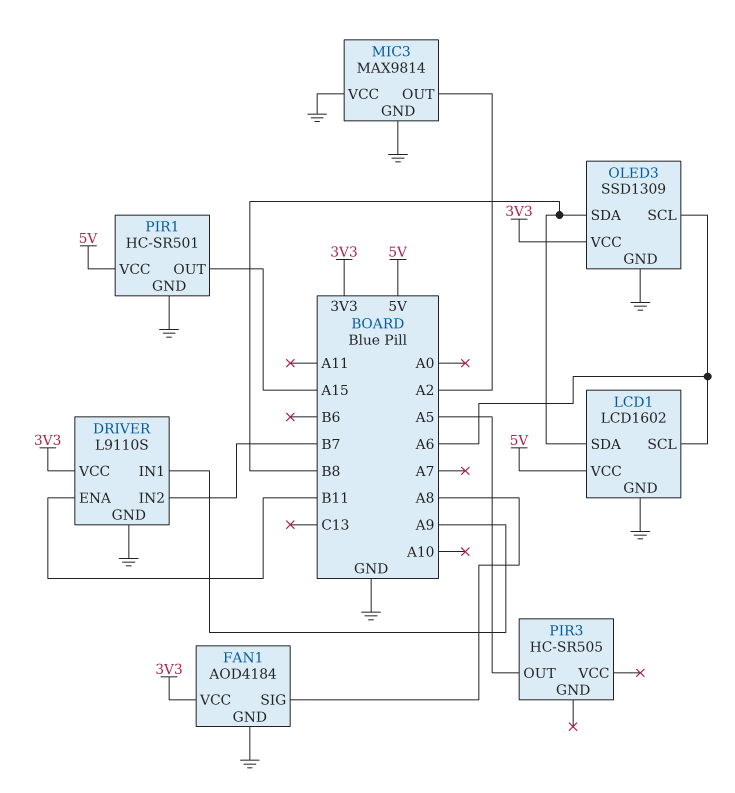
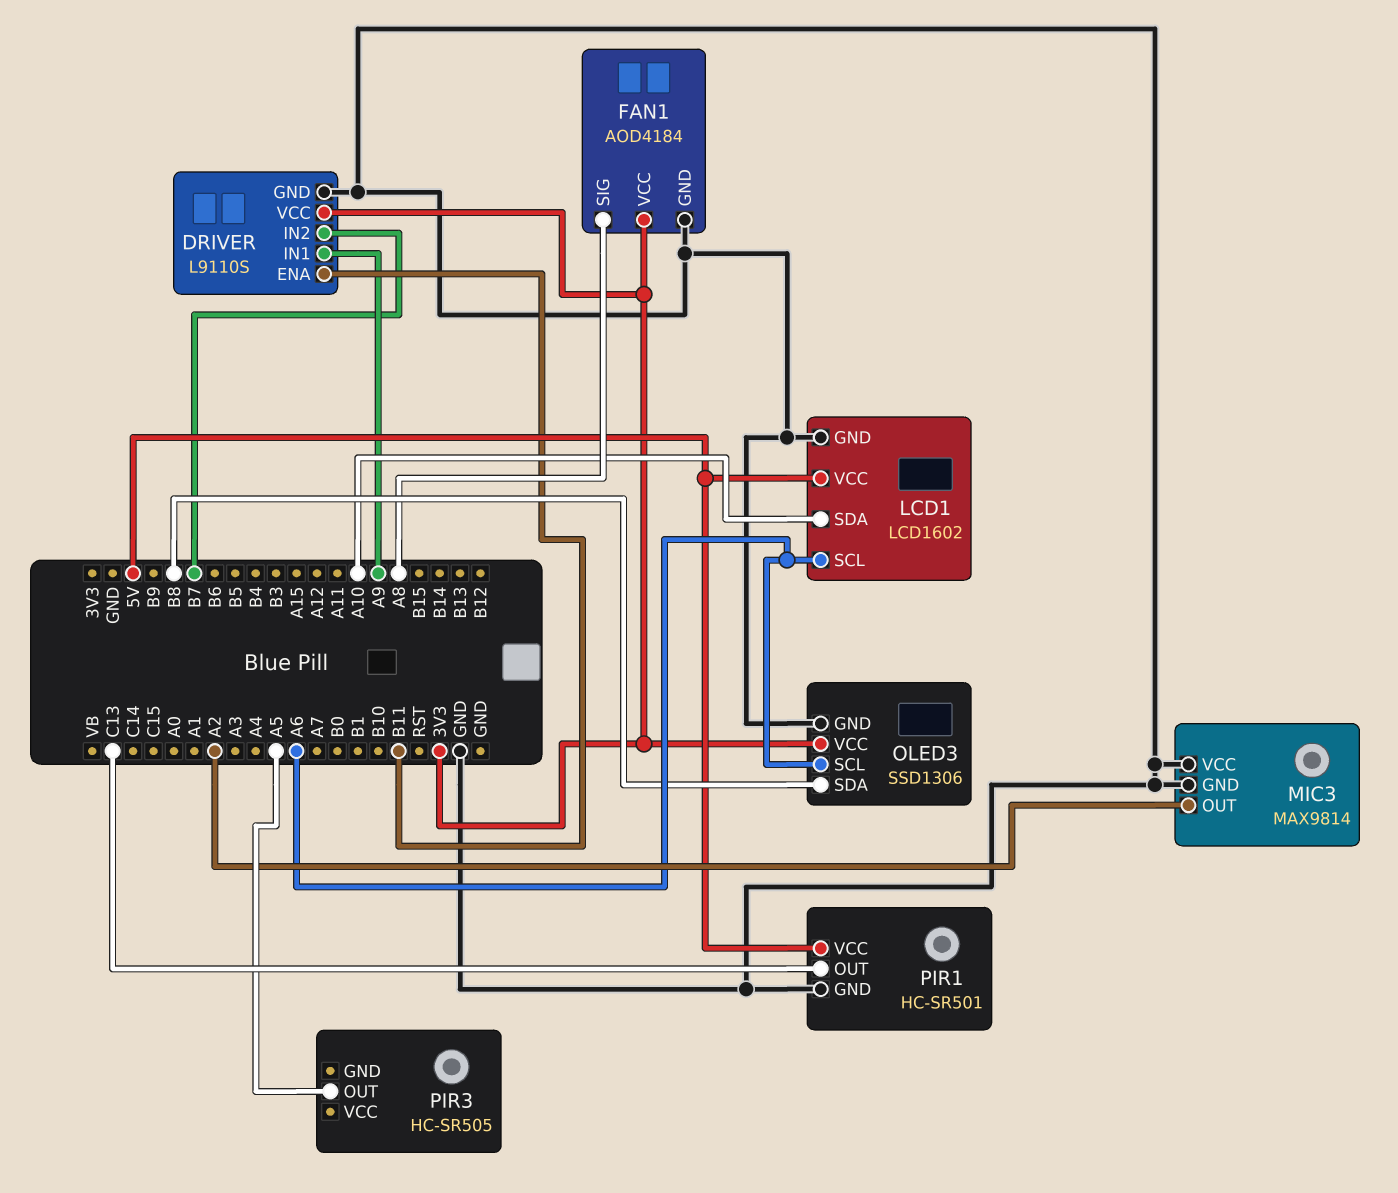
LCD1 pin SDA: B8 -> A10
OLED3: SSD1309 -> SSD1306
PIR1 pin OUT: A15 -> C13

